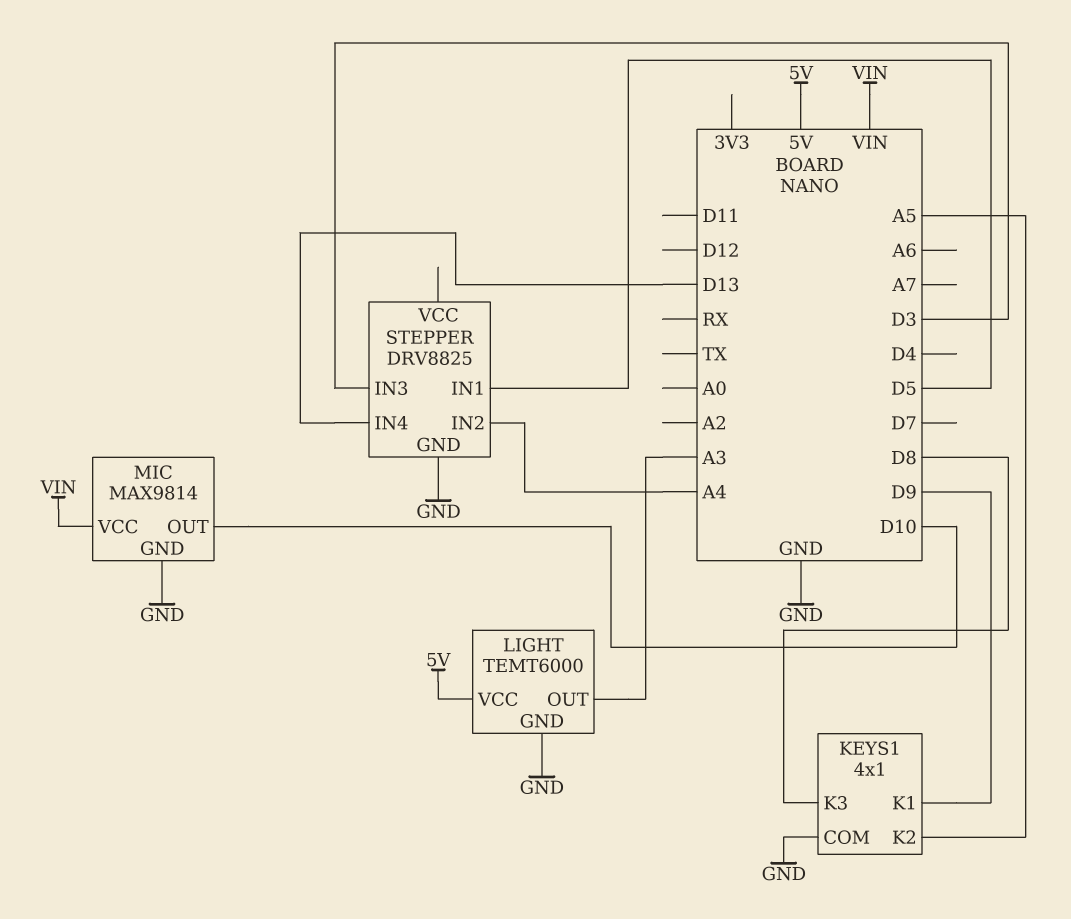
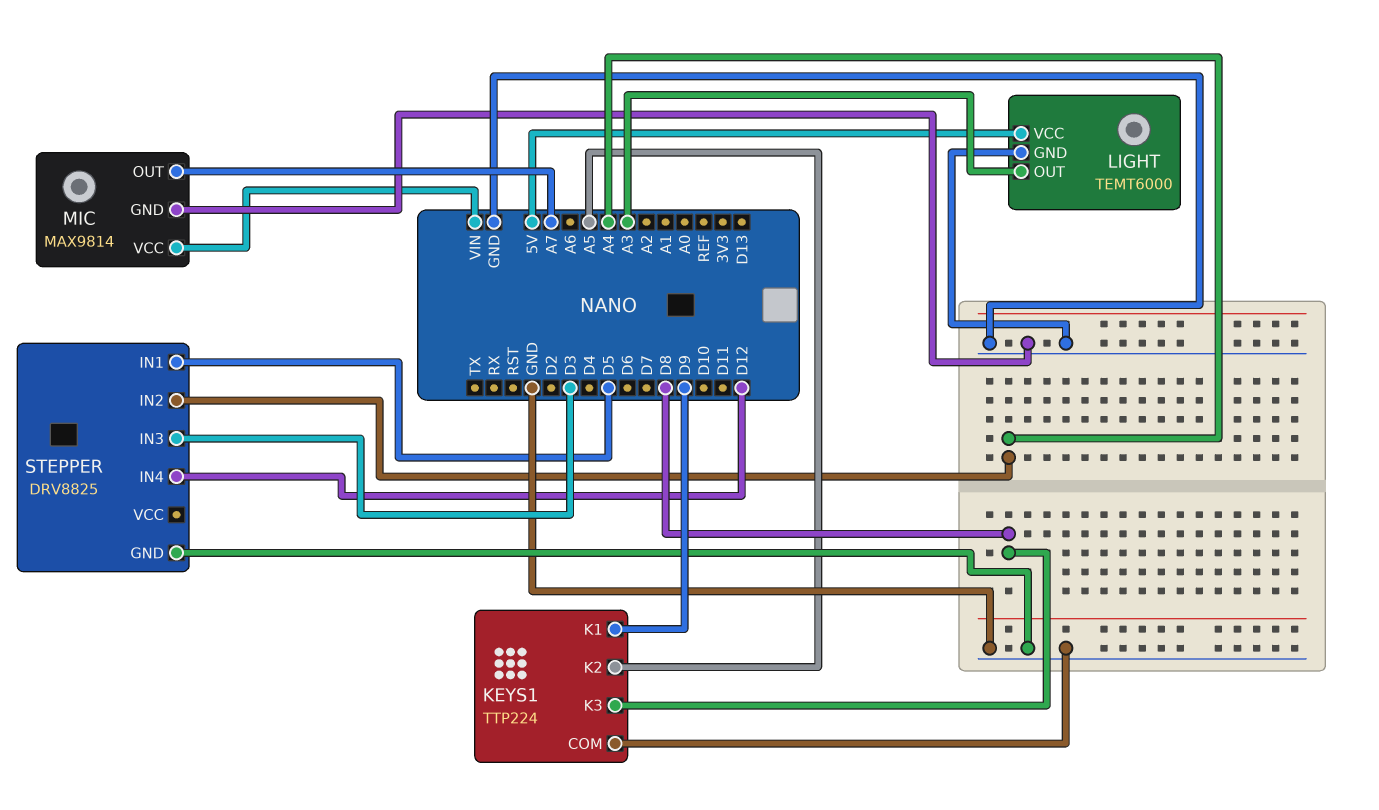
KEYS1: 4x1 -> TTP224
MIC pin OUT: D10 -> A7
STEPPER pin IN4: D13 -> D12

